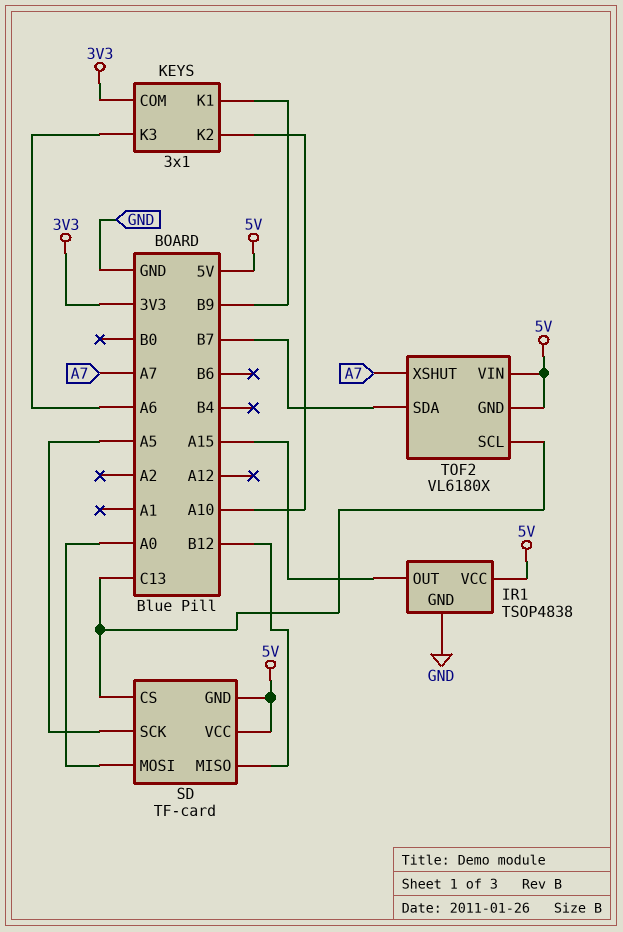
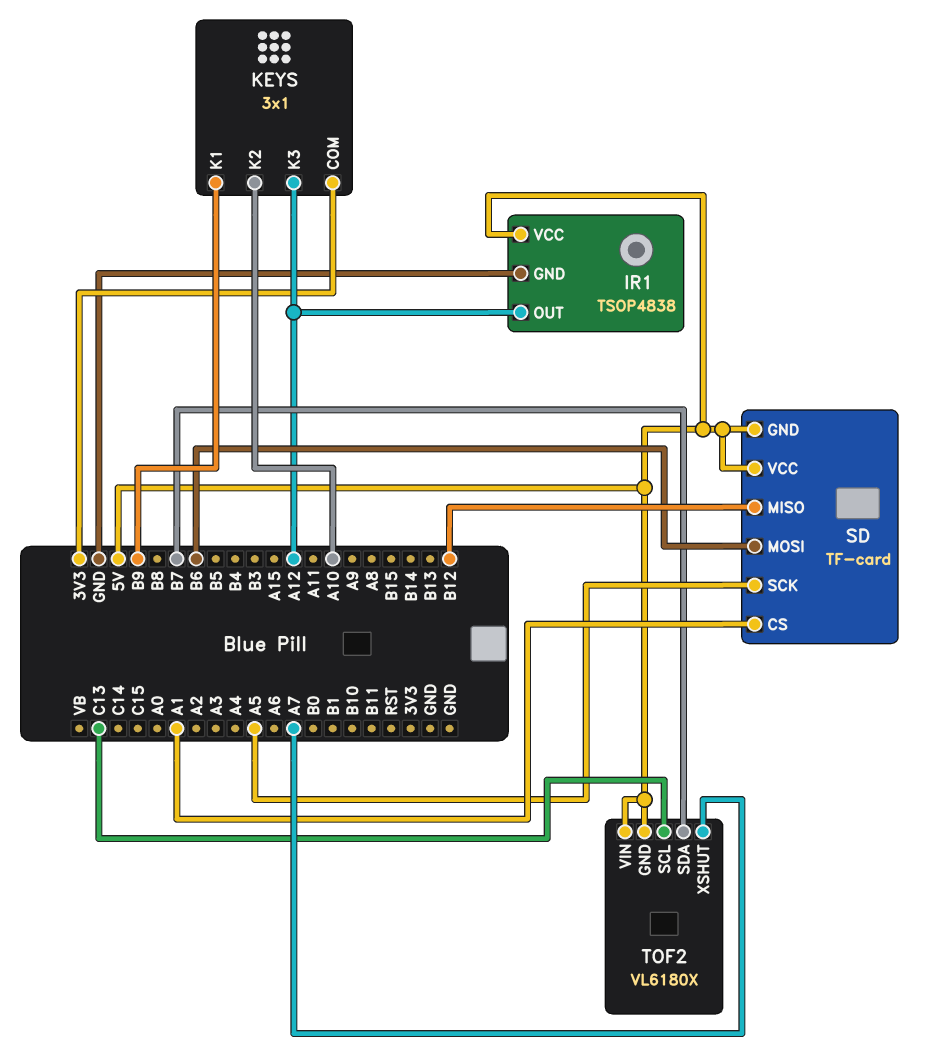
IR1 pin OUT: A15 -> A12
KEYS pin K3: A6 -> A12
SD pin CS: C13 -> A1
SD pin MOSI: A0 -> B6

